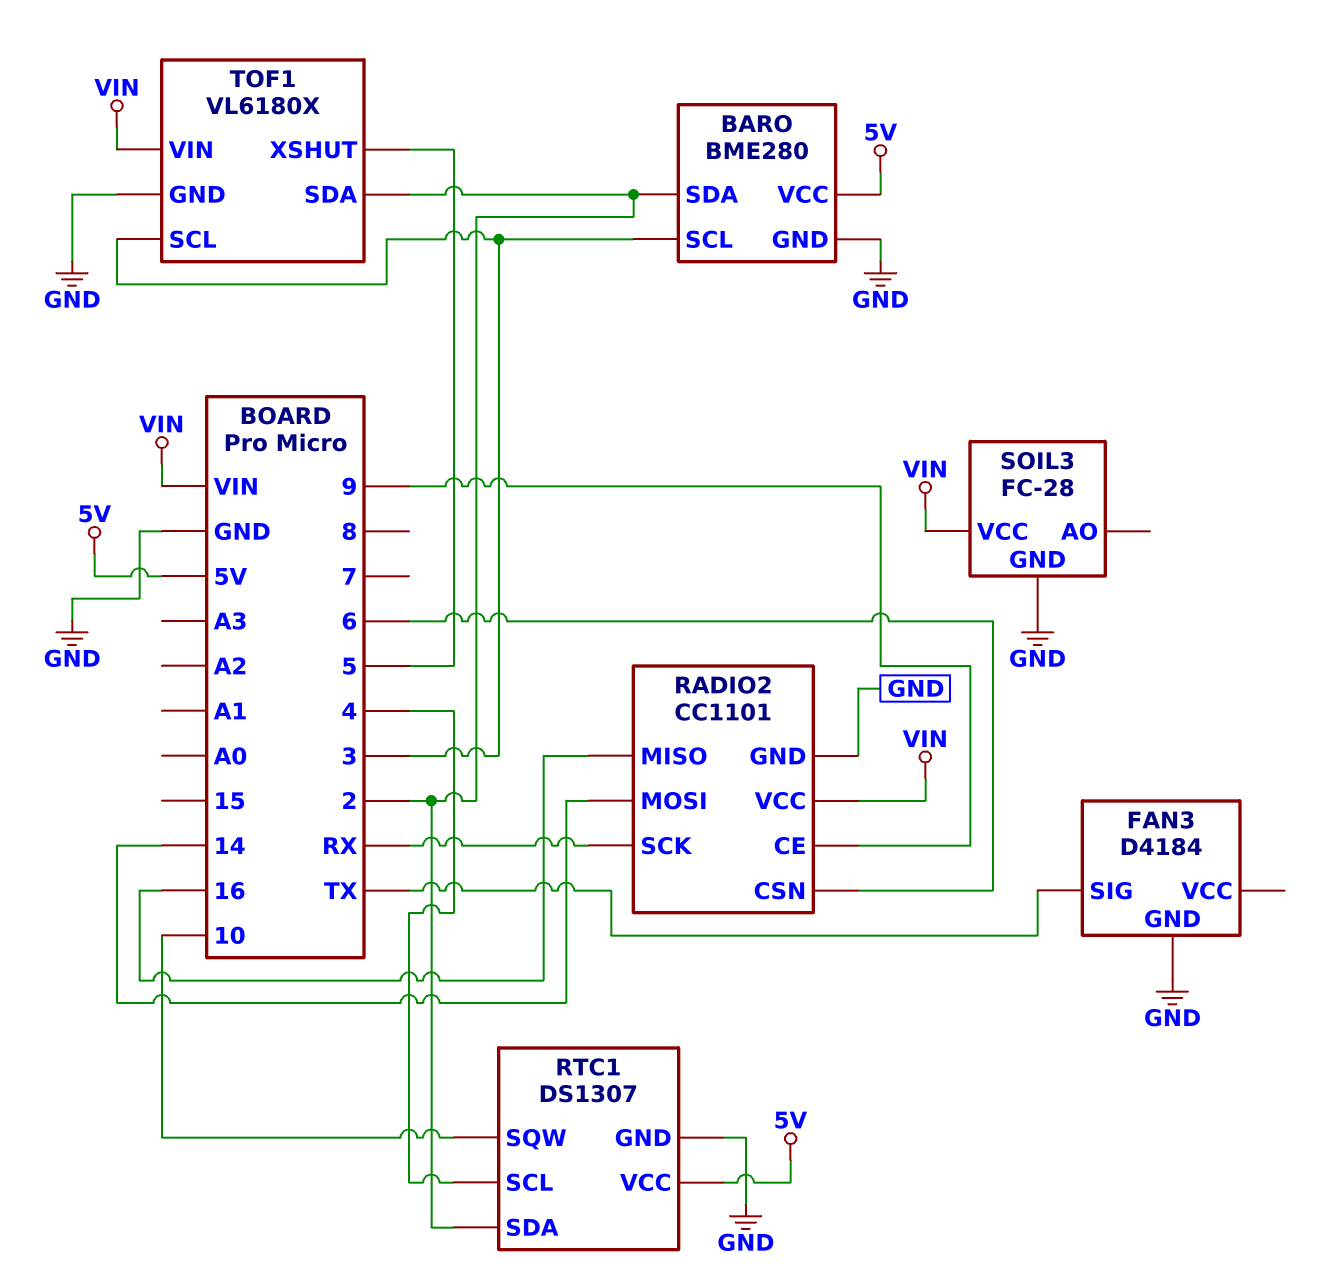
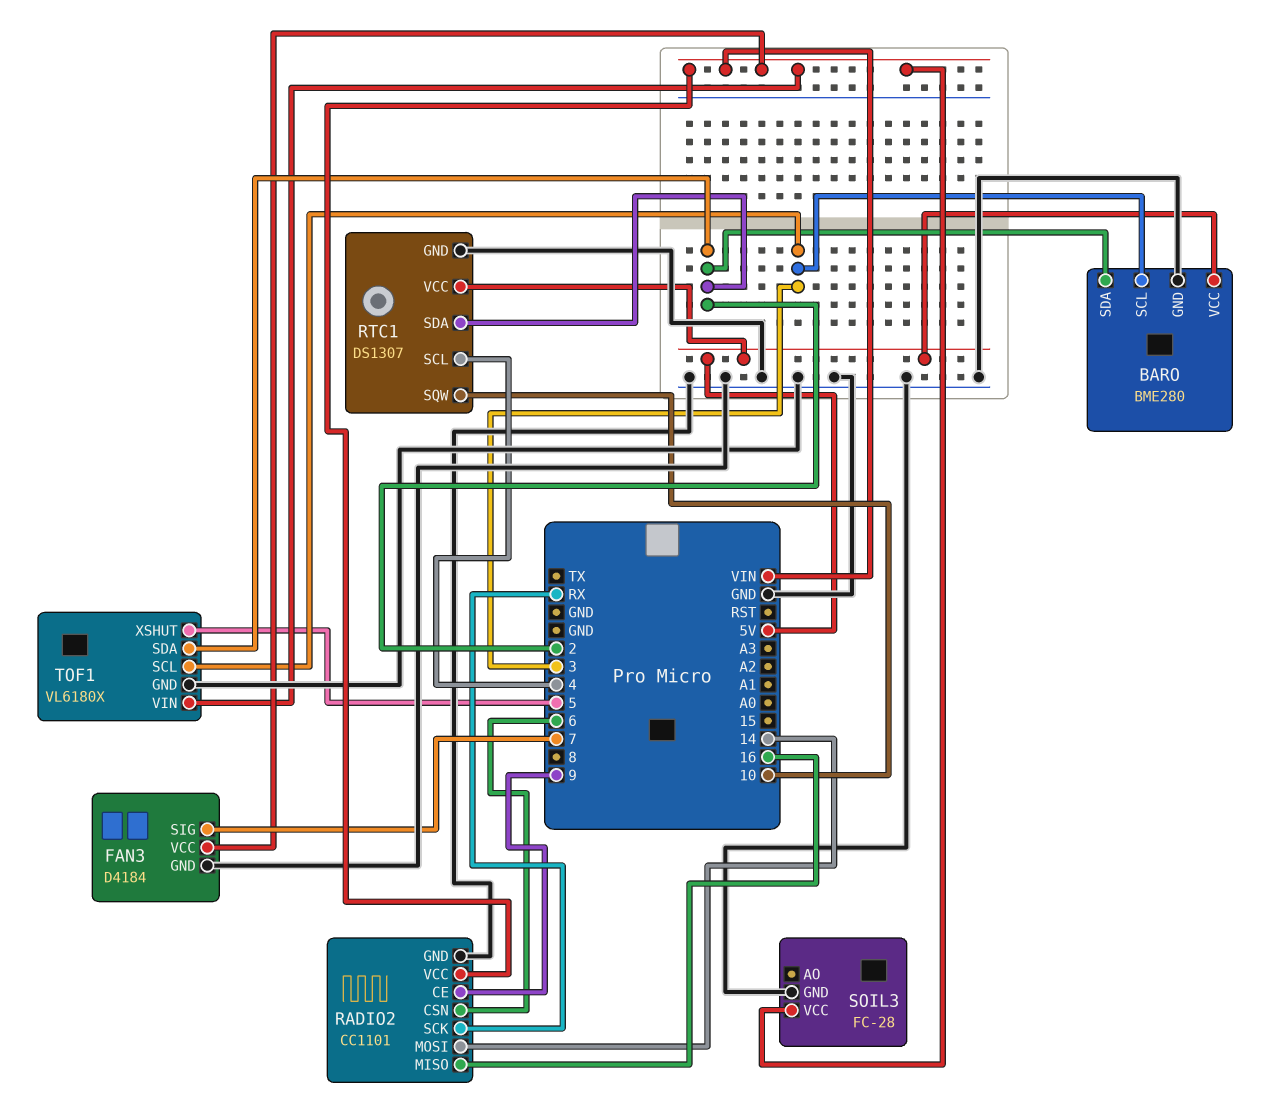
FAN3 pin SIG: TX -> 7
FAN3 pin VCC: none -> VIN

